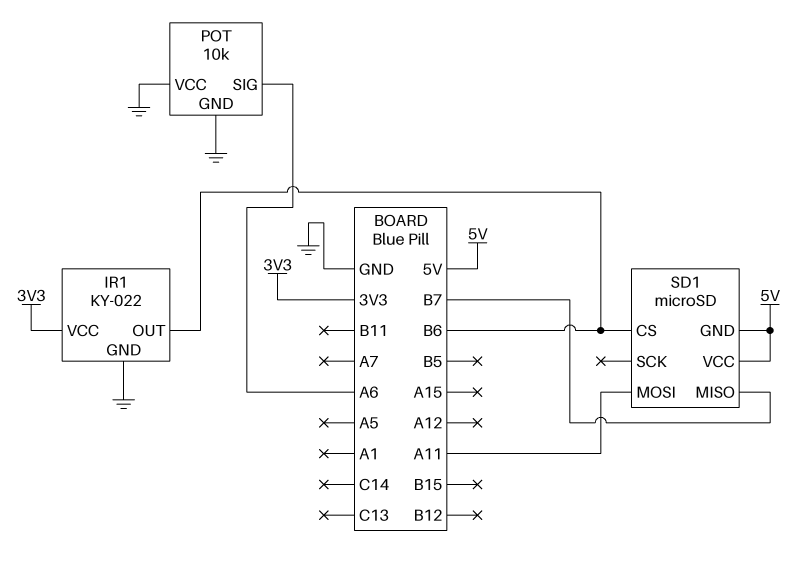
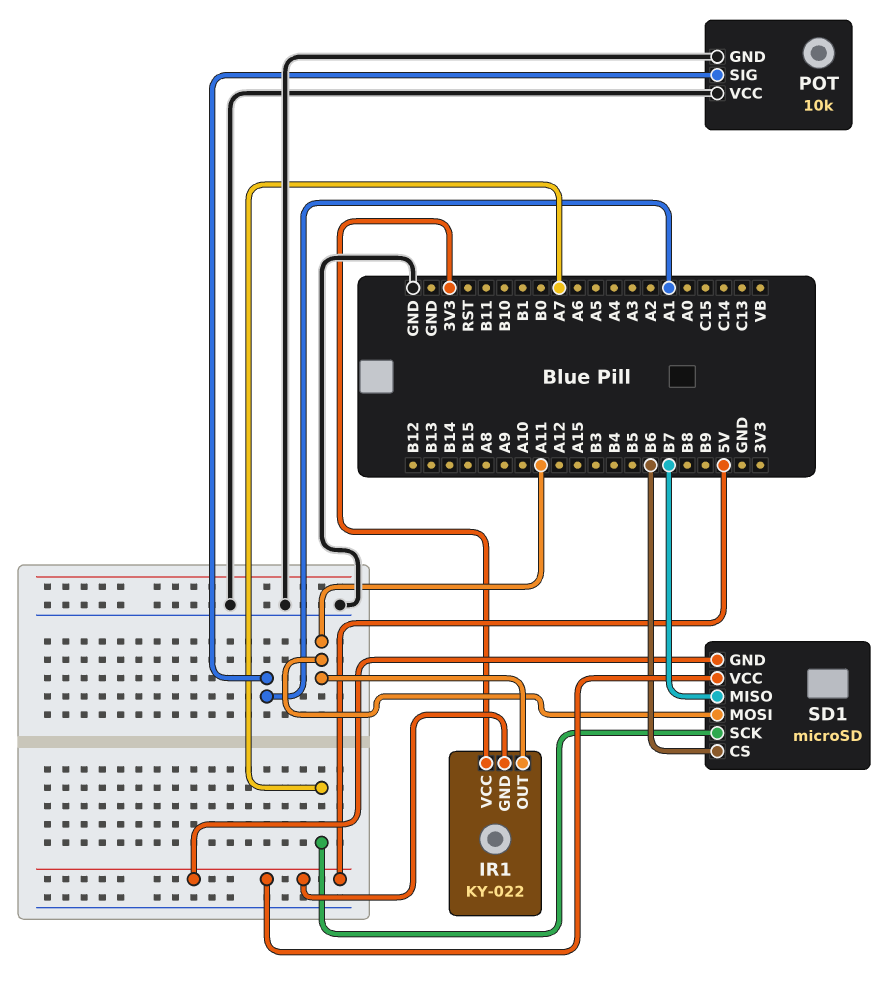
IR1 pin GND: GND -> 5V
IR1 pin OUT: B6 -> A11
POT pin SIG: A6 -> A1
SD1 pin SCK: none -> A7

